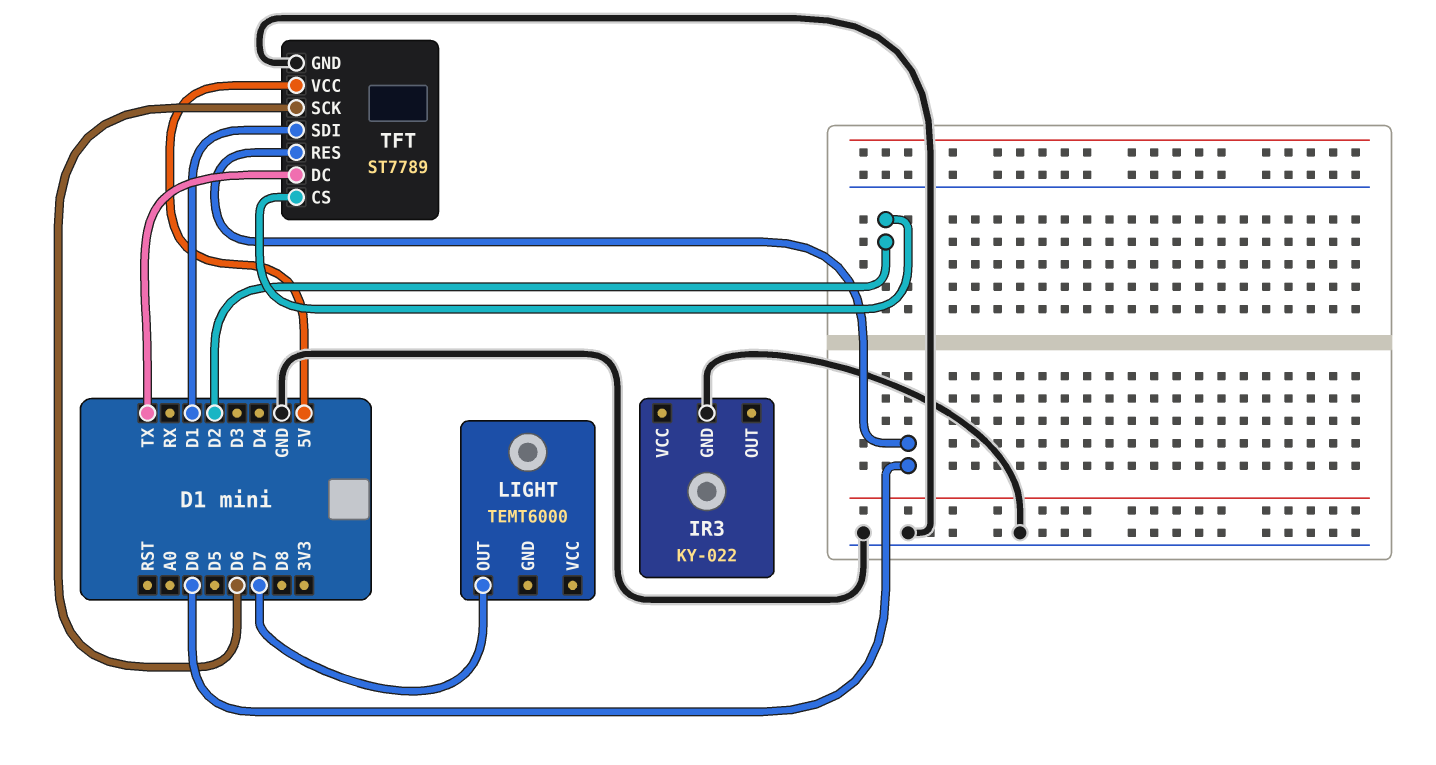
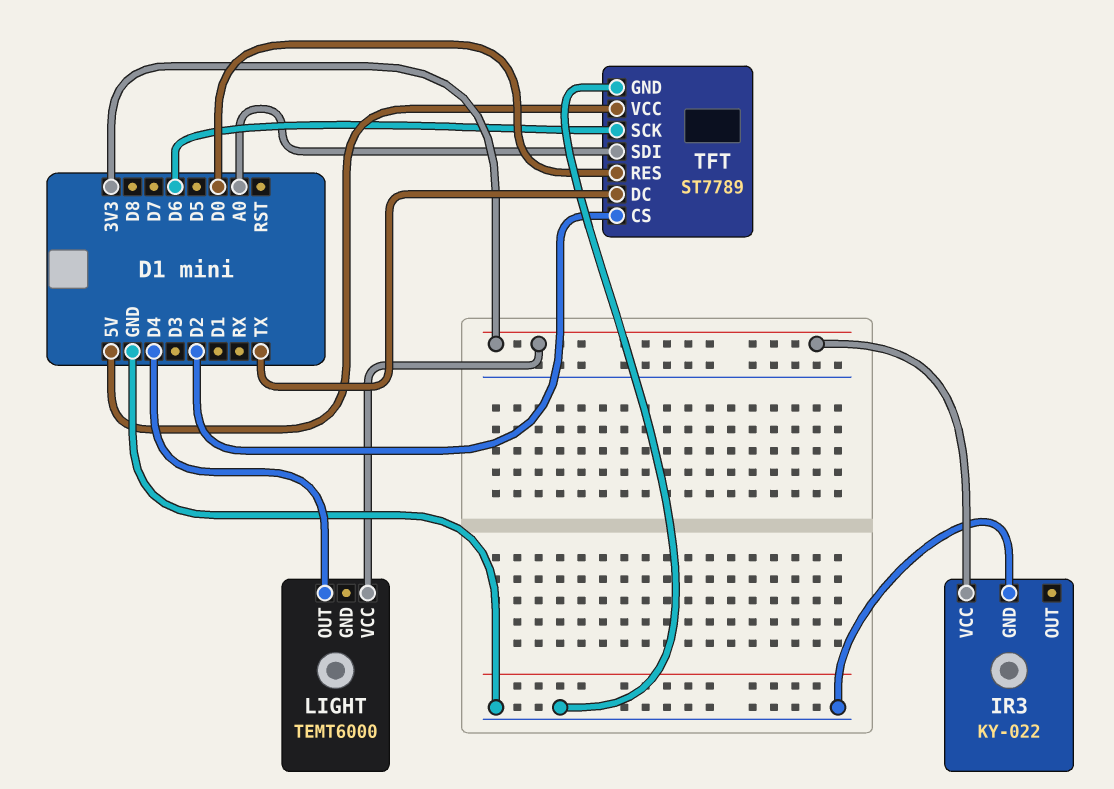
IR3 pin VCC: none -> 3V3
LIGHT pin OUT: D7 -> D4
LIGHT pin VCC: none -> 3V3
TFT pin SDI: D1 -> A0

